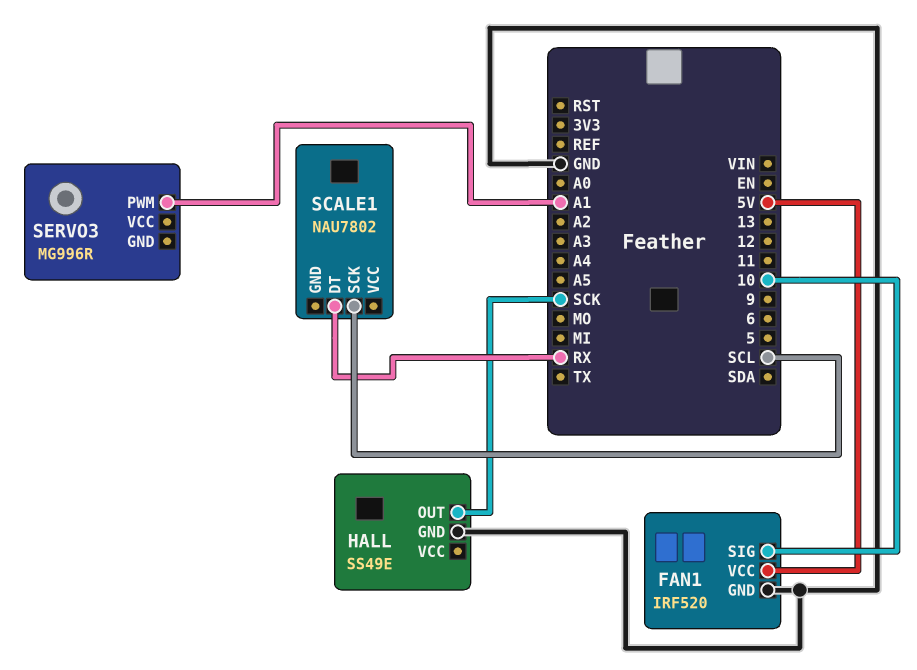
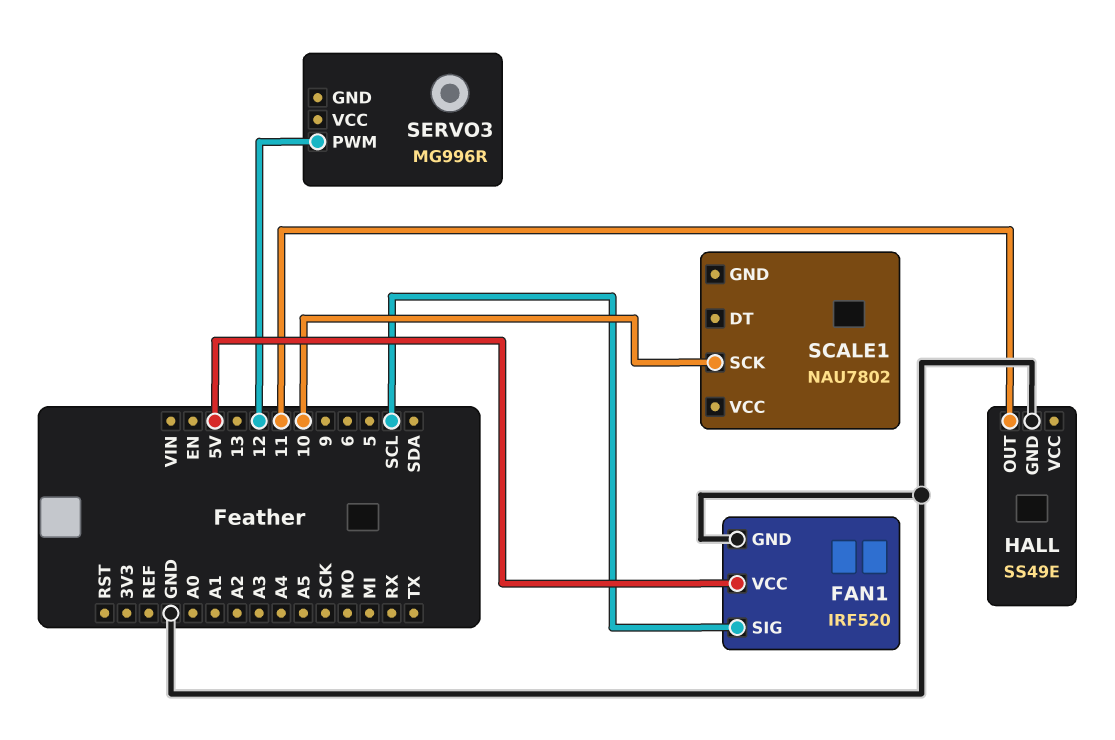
FAN1 pin SIG: 10 -> SCL
HALL pin OUT: SCK -> 11
SCALE1 pin DT: RX -> none
SCALE1 pin SCK: SCL -> 10
SERVO3 pin PWM: A1 -> 12

